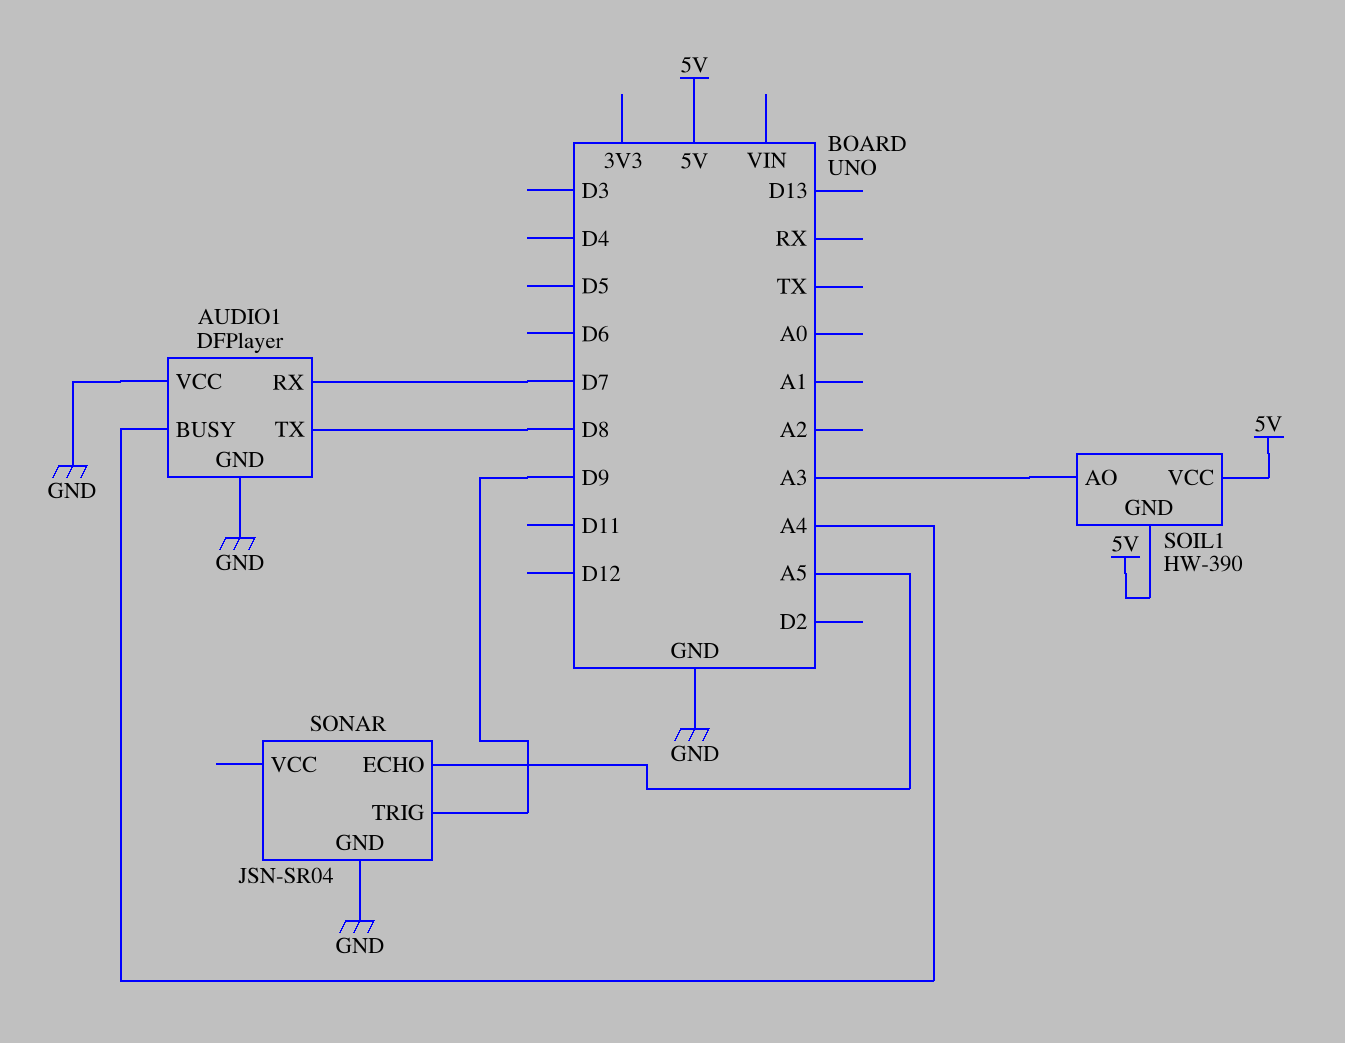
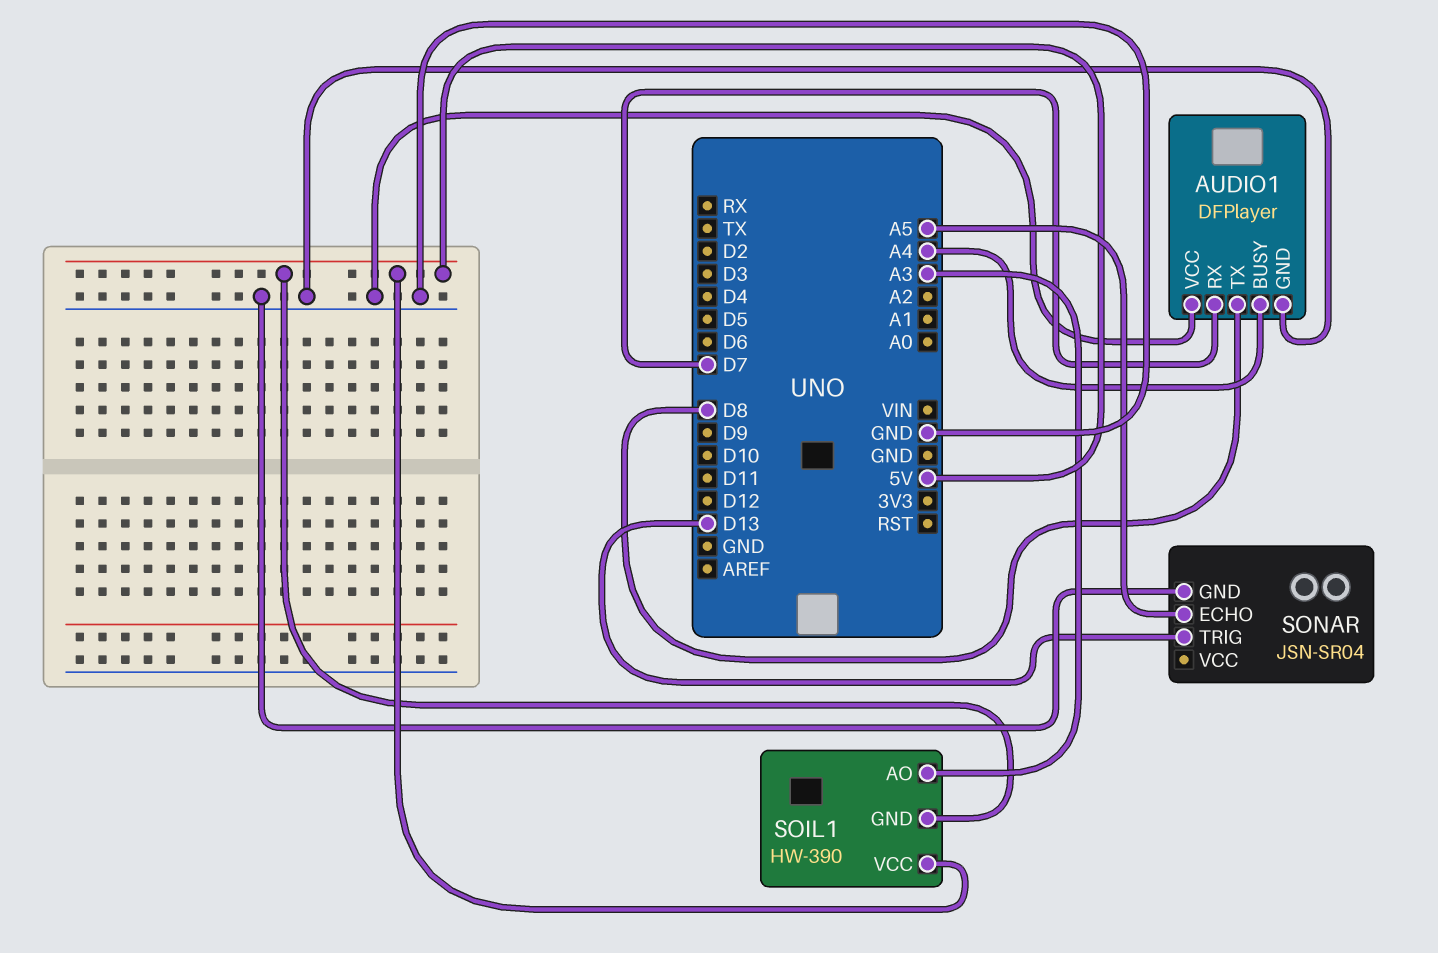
SONAR pin TRIG: D9 -> D13

